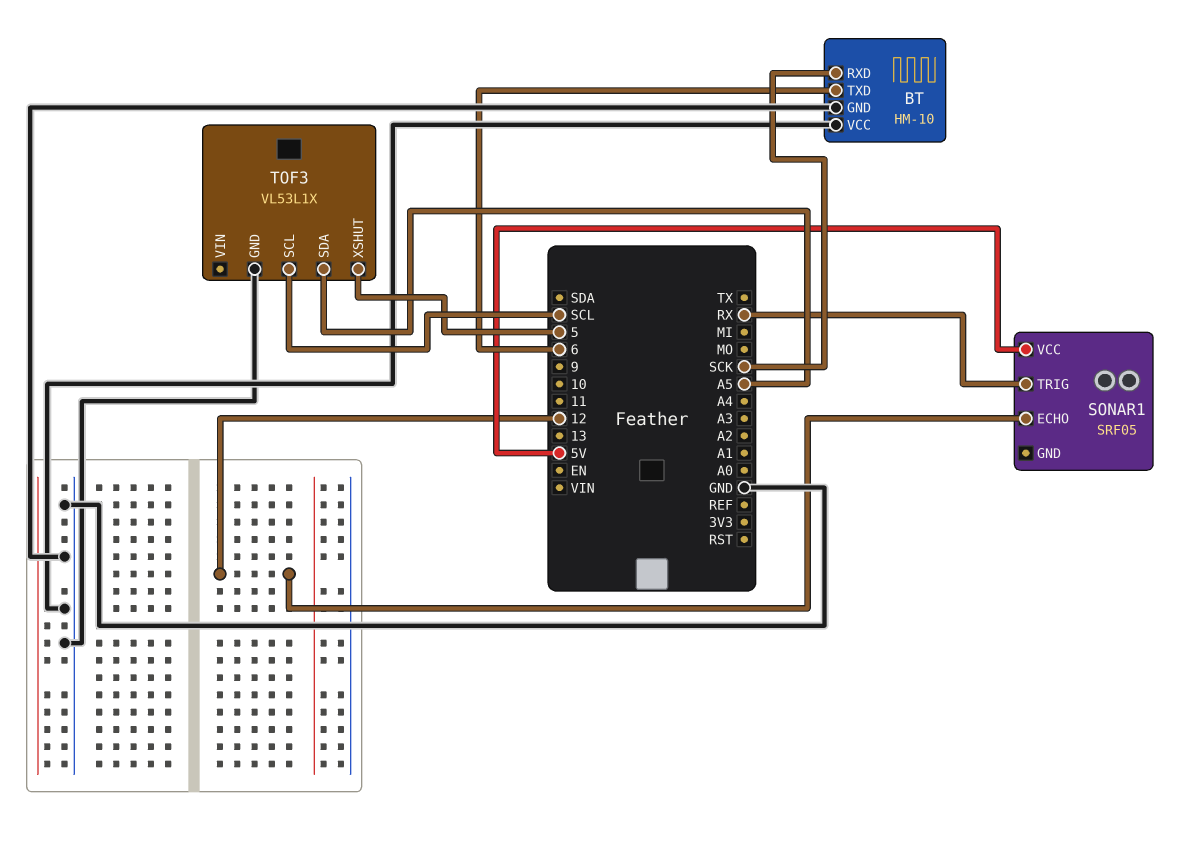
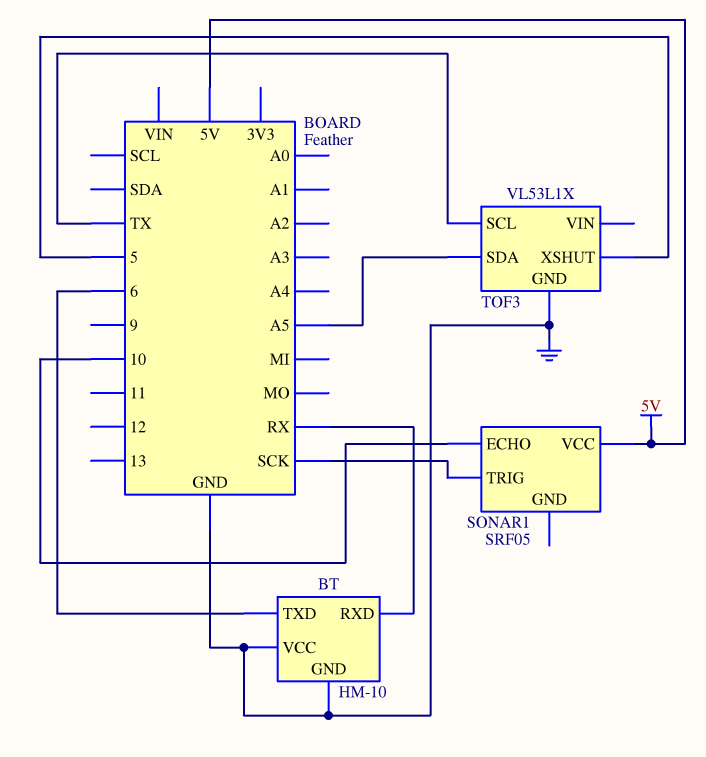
BT pin RXD: SCK -> RX
SONAR1 pin ECHO: 12 -> 10
SONAR1 pin TRIG: RX -> SCK
TOF3 pin SCL: SCL -> TX

